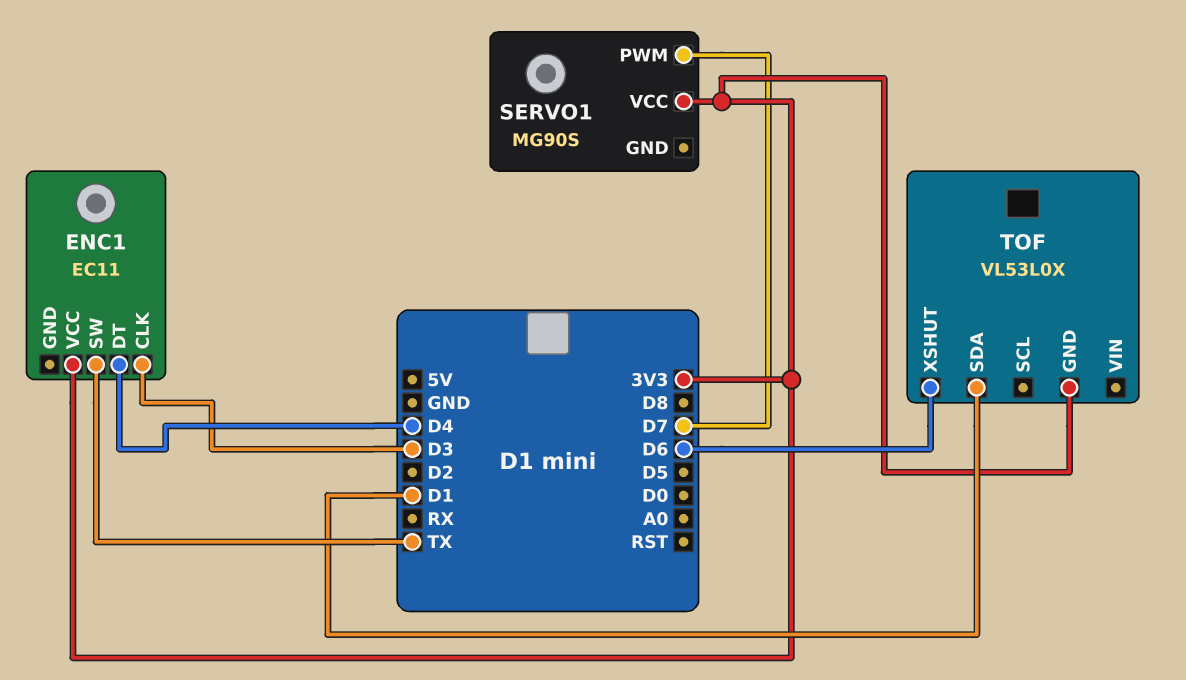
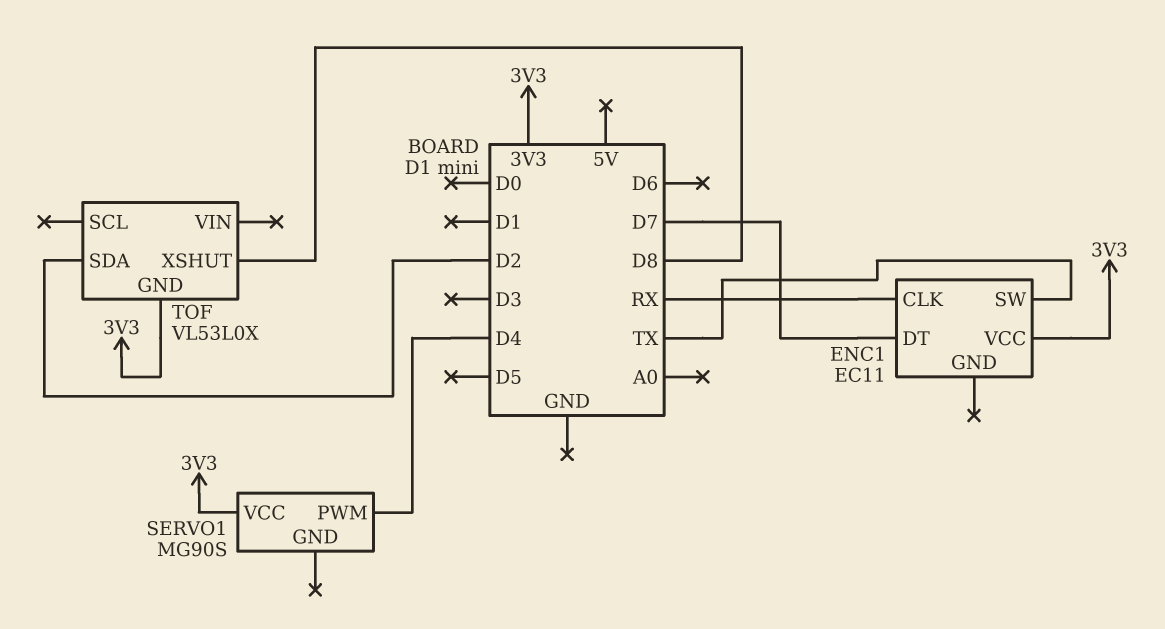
ENC1 pin CLK: D3 -> RX
ENC1 pin DT: D4 -> D7
SERVO1 pin PWM: D7 -> D4
TOF pin SDA: D1 -> D2
TOF pin XSHUT: D6 -> D8

